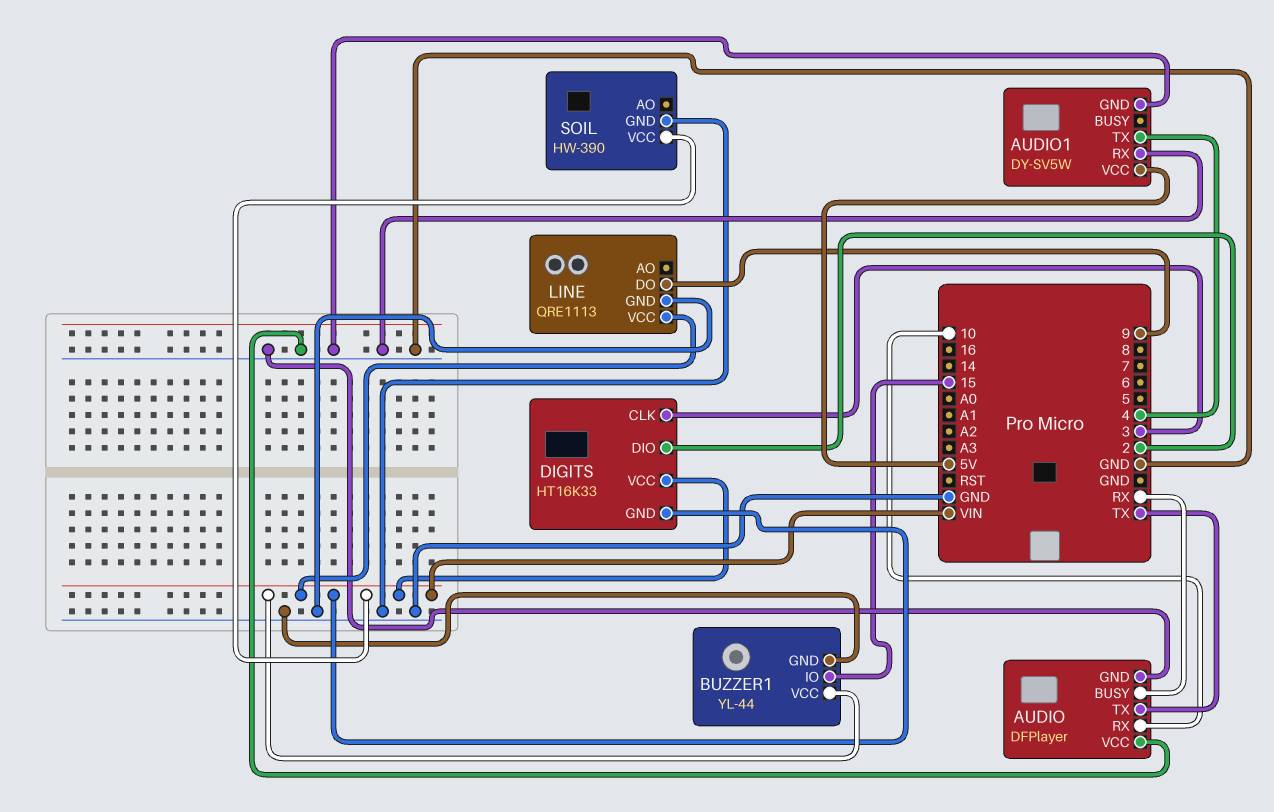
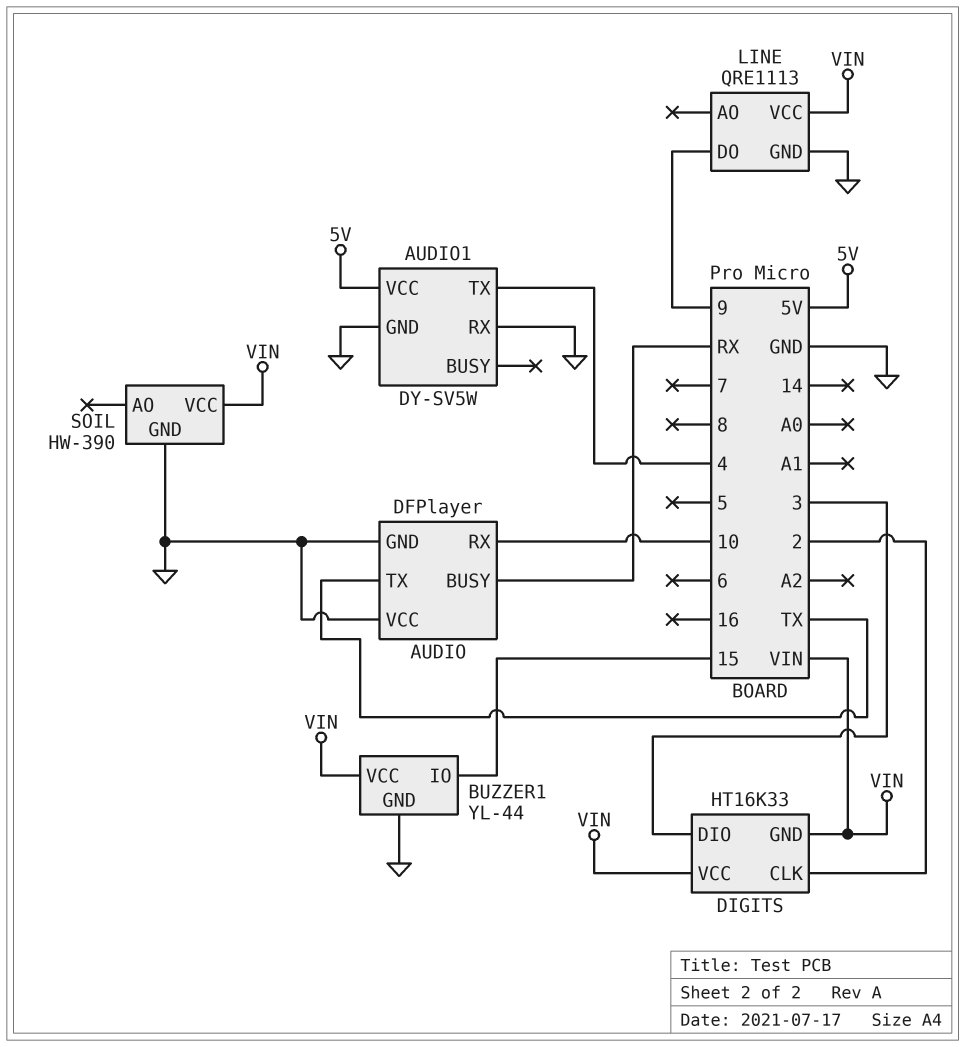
DIGITS pin CLK: 3 -> 2
DIGITS pin DIO: 2 -> 3

